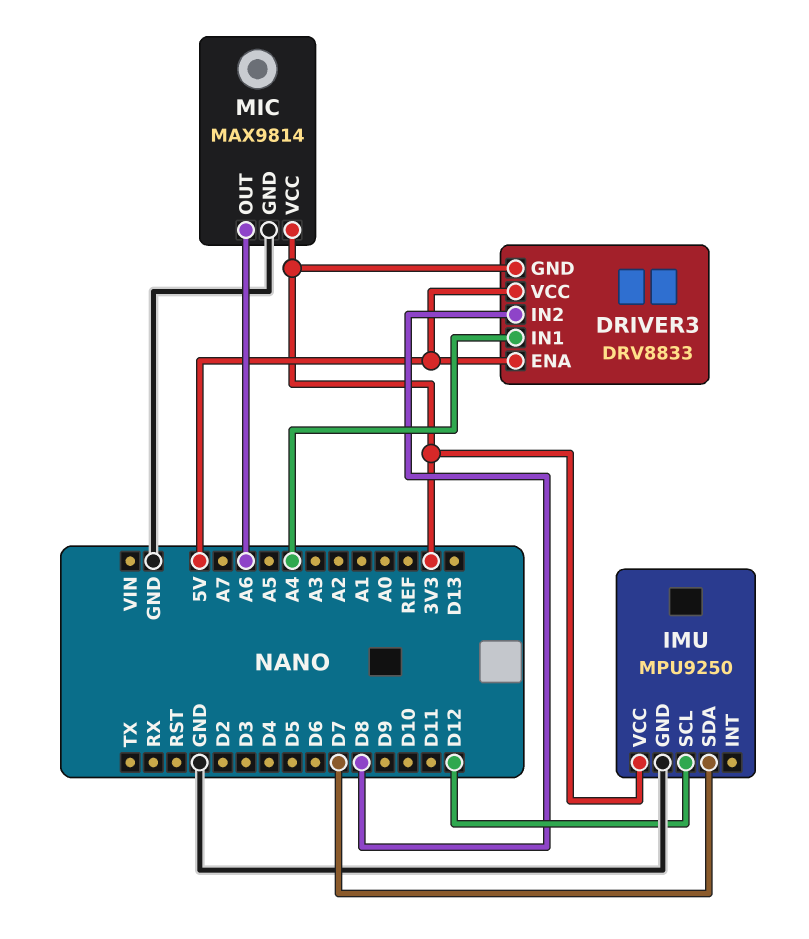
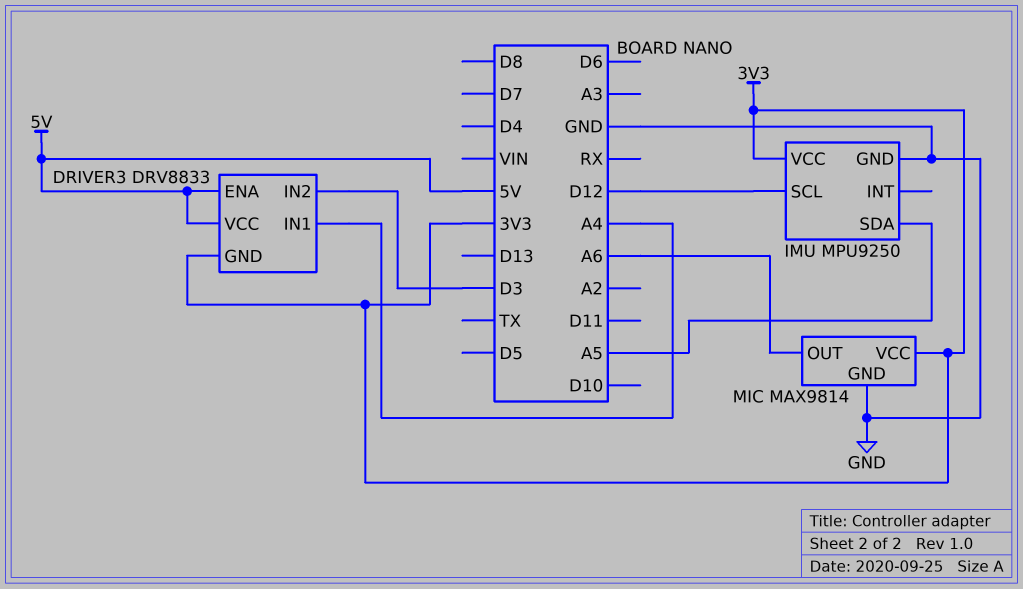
DRIVER3 pin IN2: D8 -> D3
IMU pin SDA: D7 -> A5

